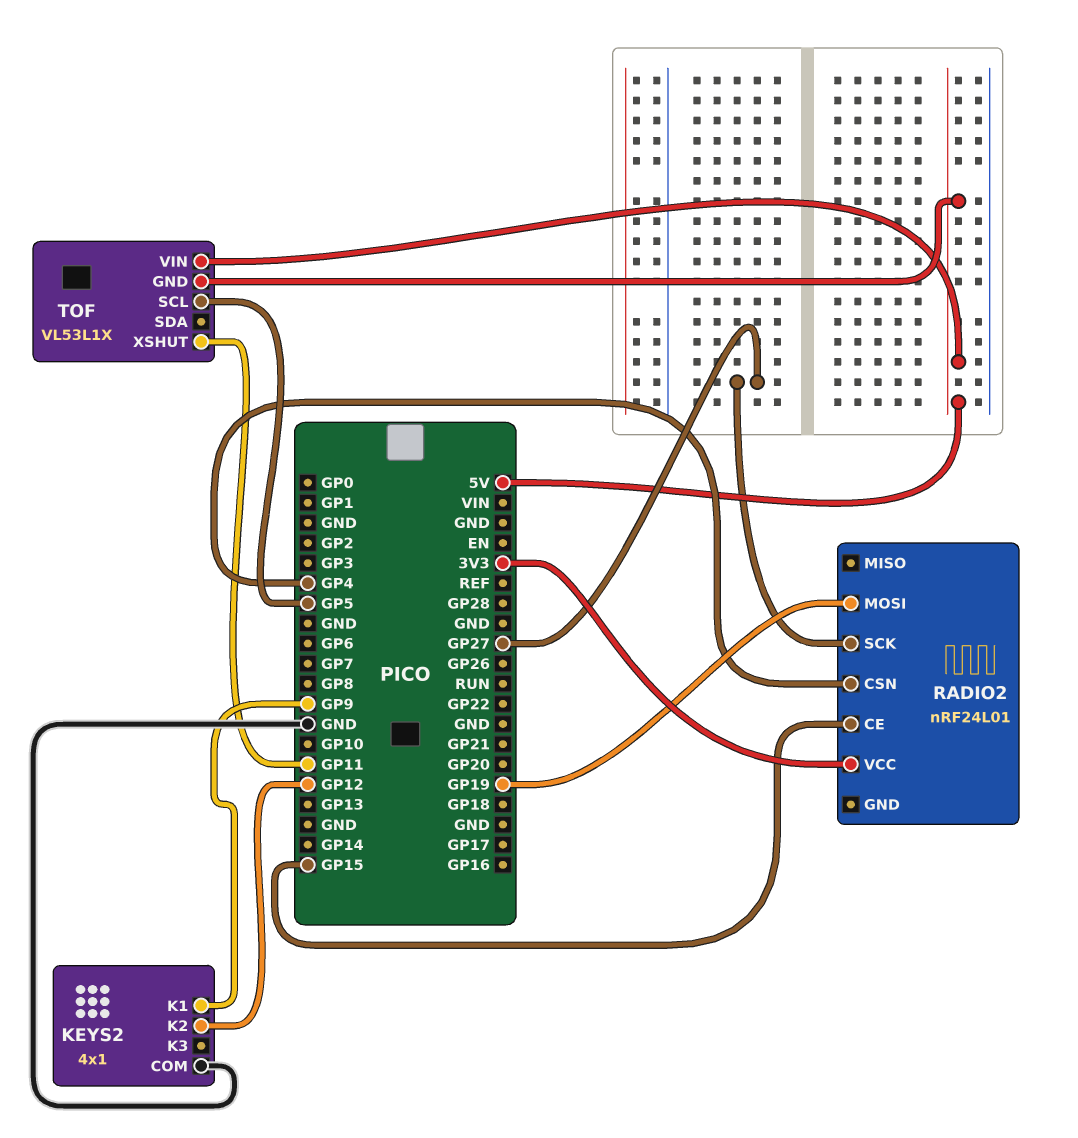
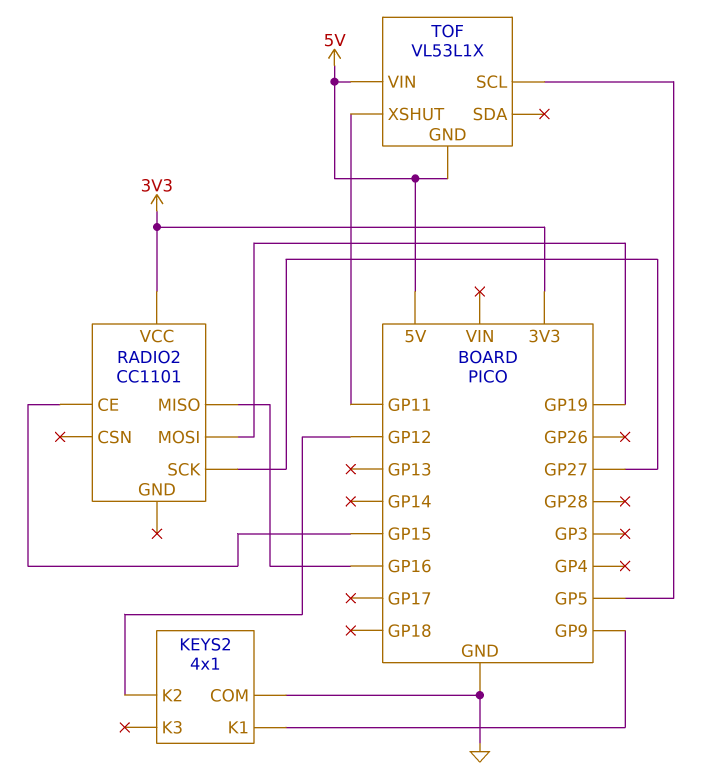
RADIO2: nRF24L01 -> CC1101
RADIO2 pin CSN: GP4 -> none
RADIO2 pin MISO: none -> GP16

